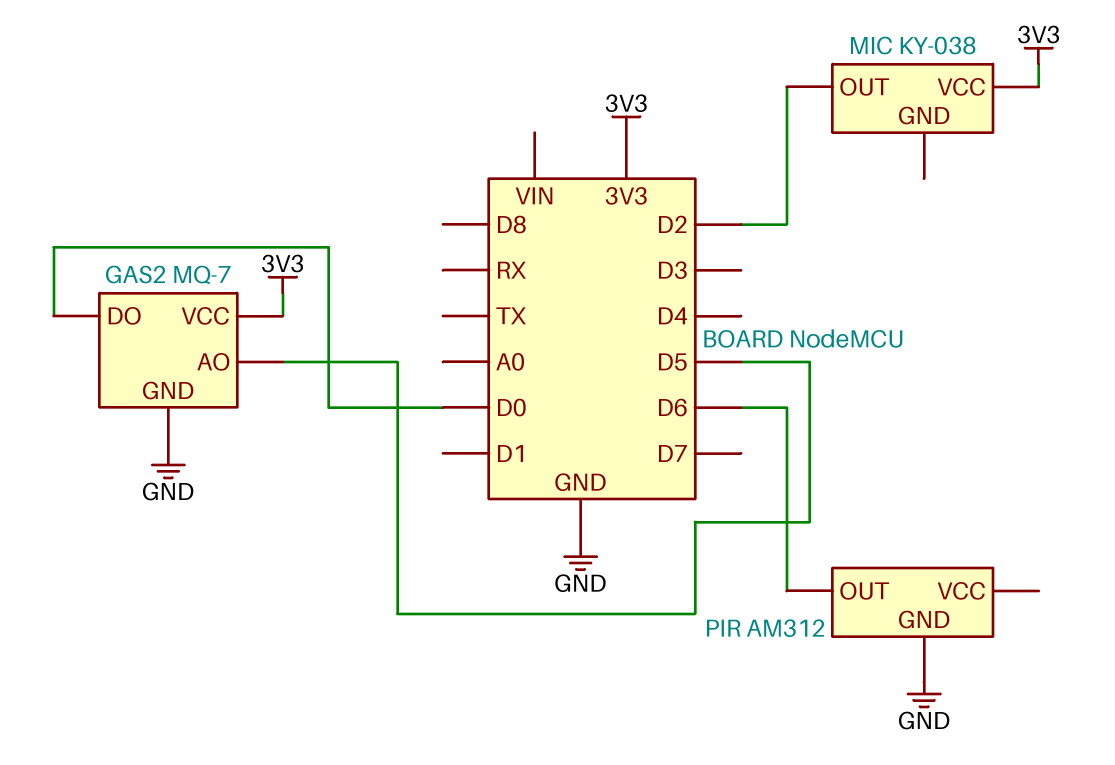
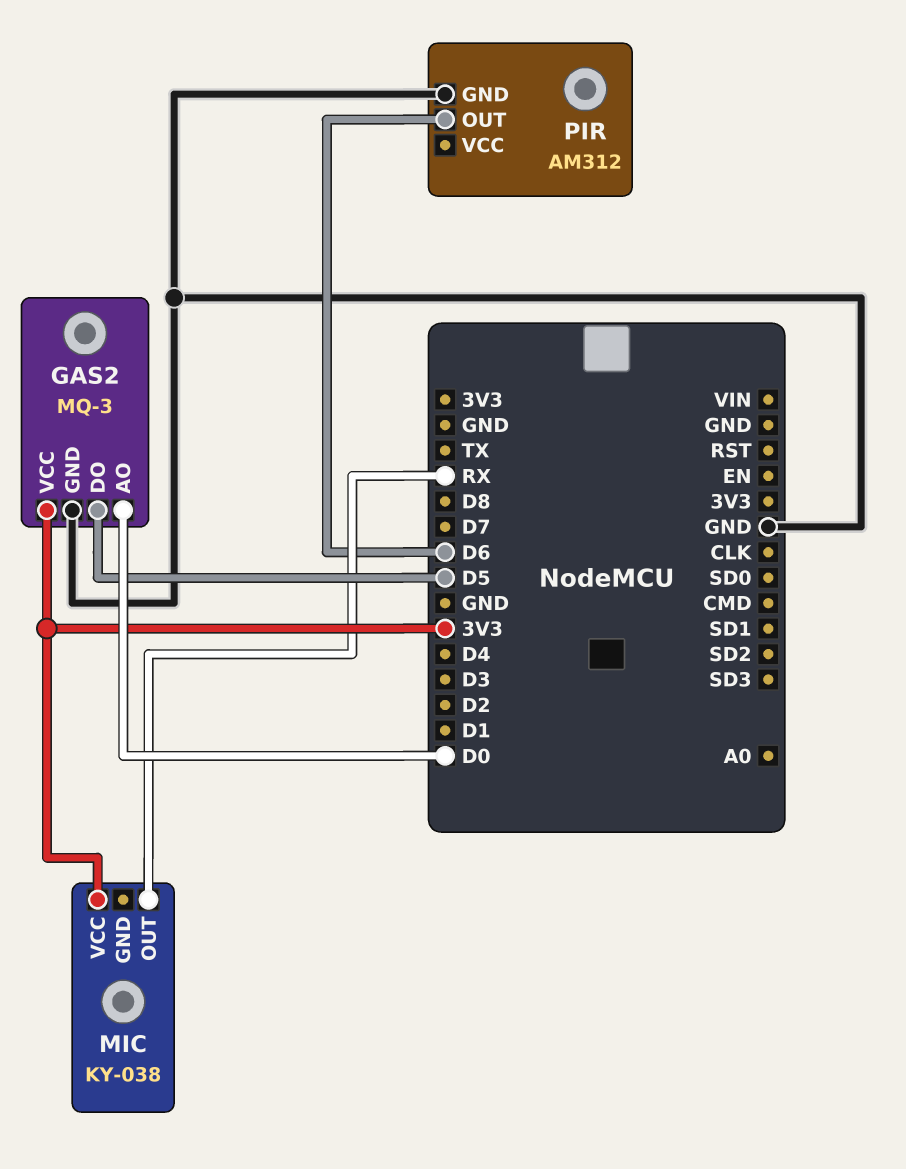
GAS2: MQ-7 -> MQ-3
GAS2 pin AO: D5 -> D0
GAS2 pin DO: D0 -> D5
MIC pin OUT: D2 -> RX

